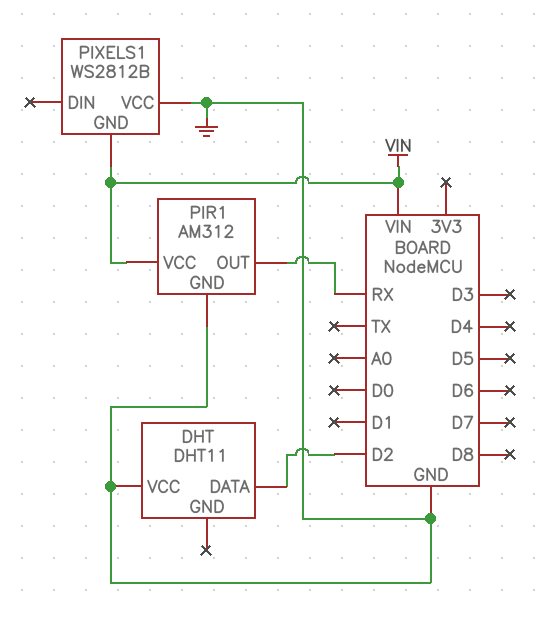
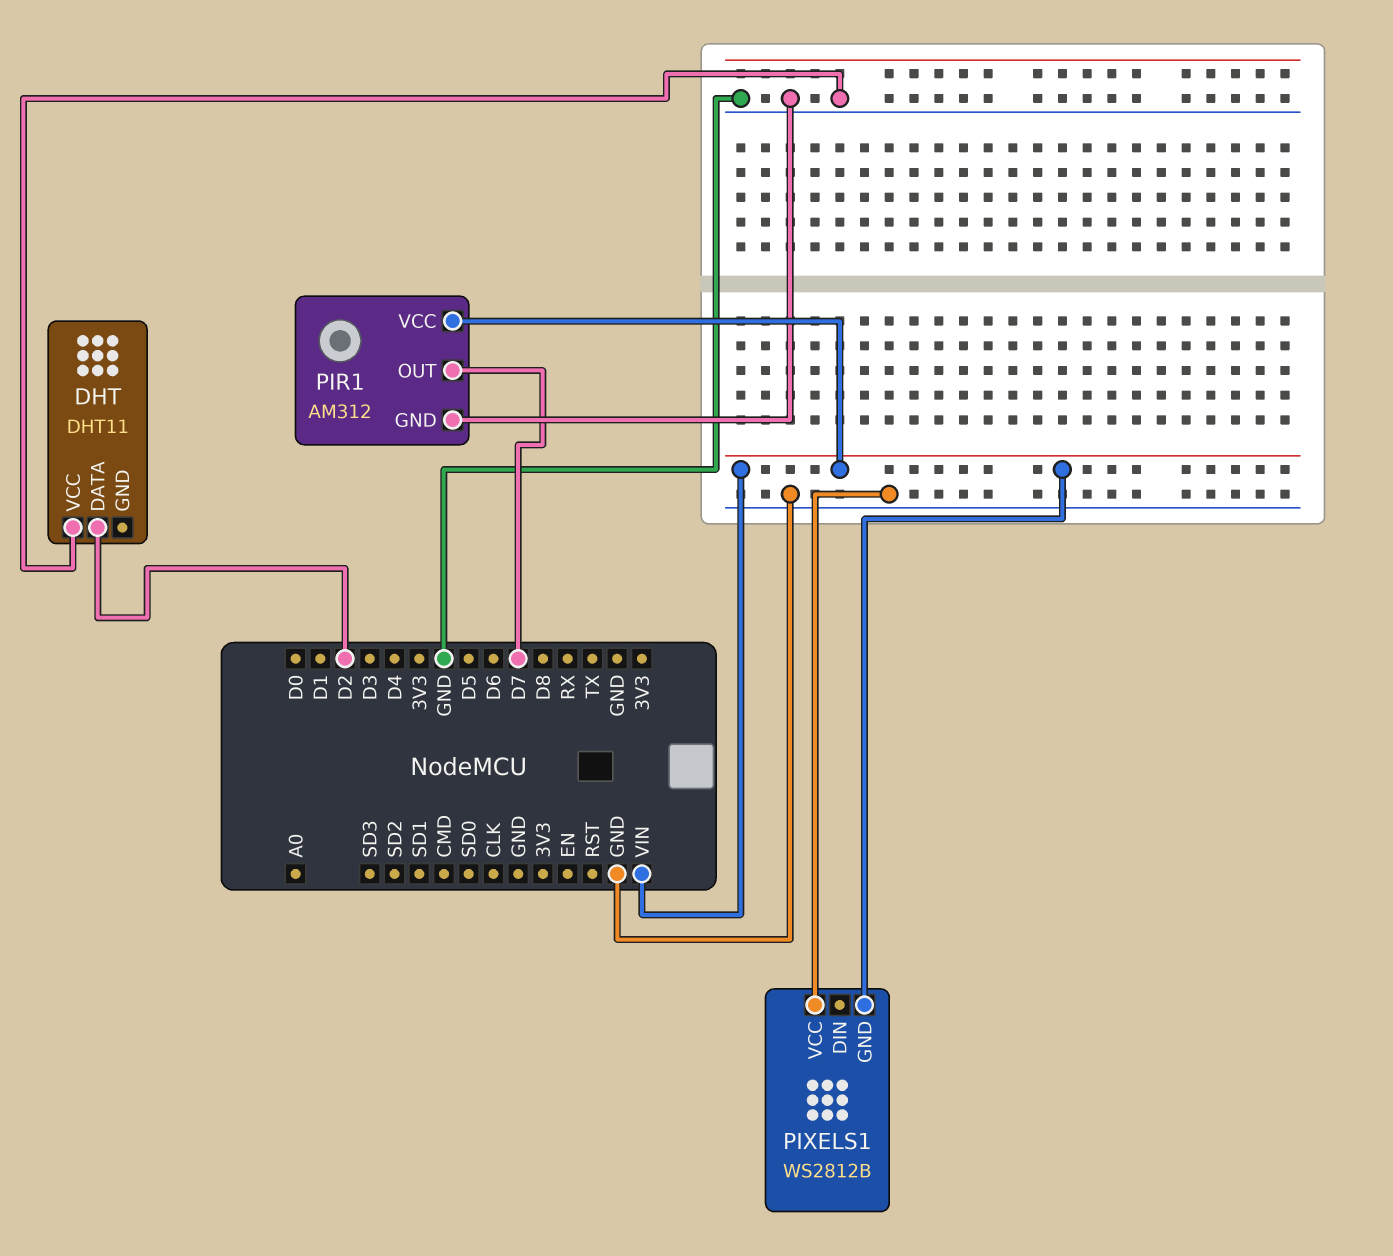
PIR1 pin OUT: RX -> D7

